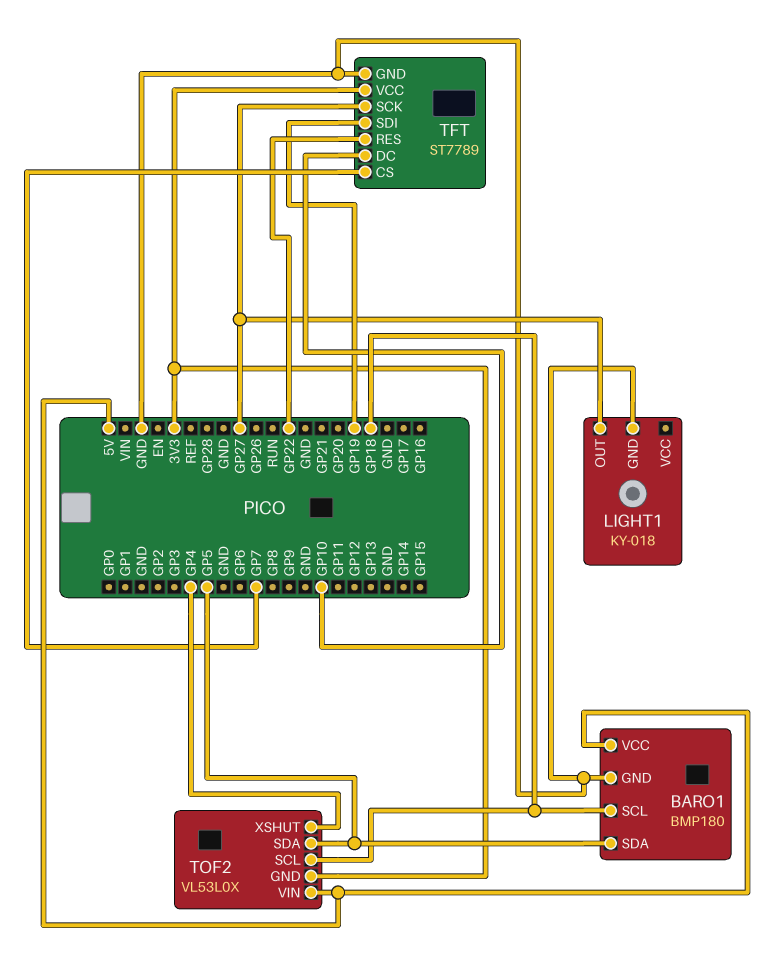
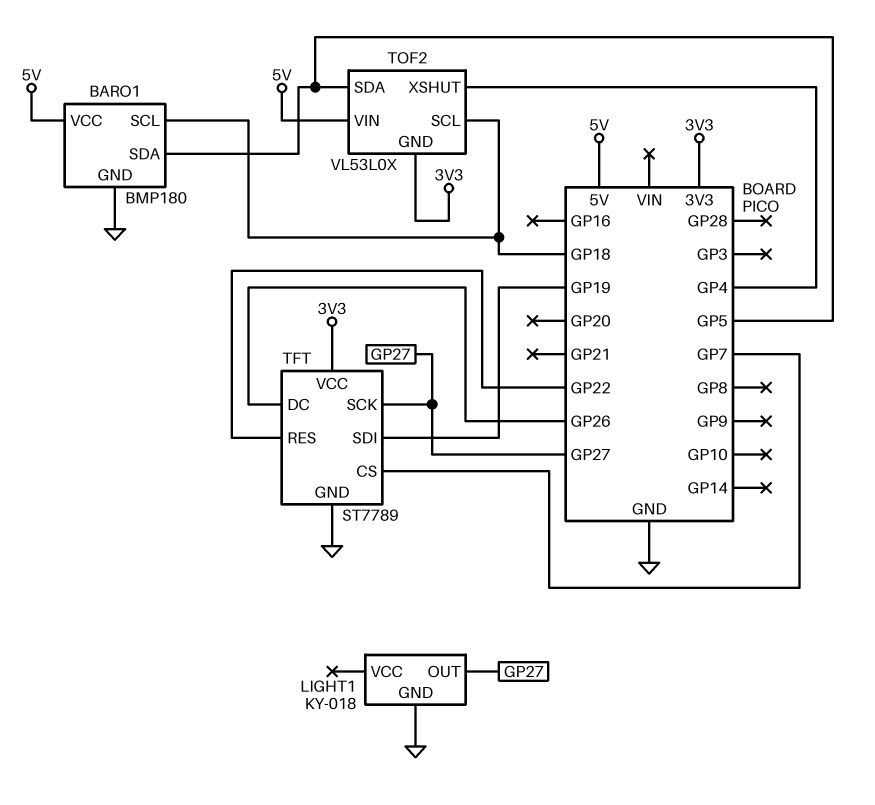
TFT pin DC: GP10 -> GP26

